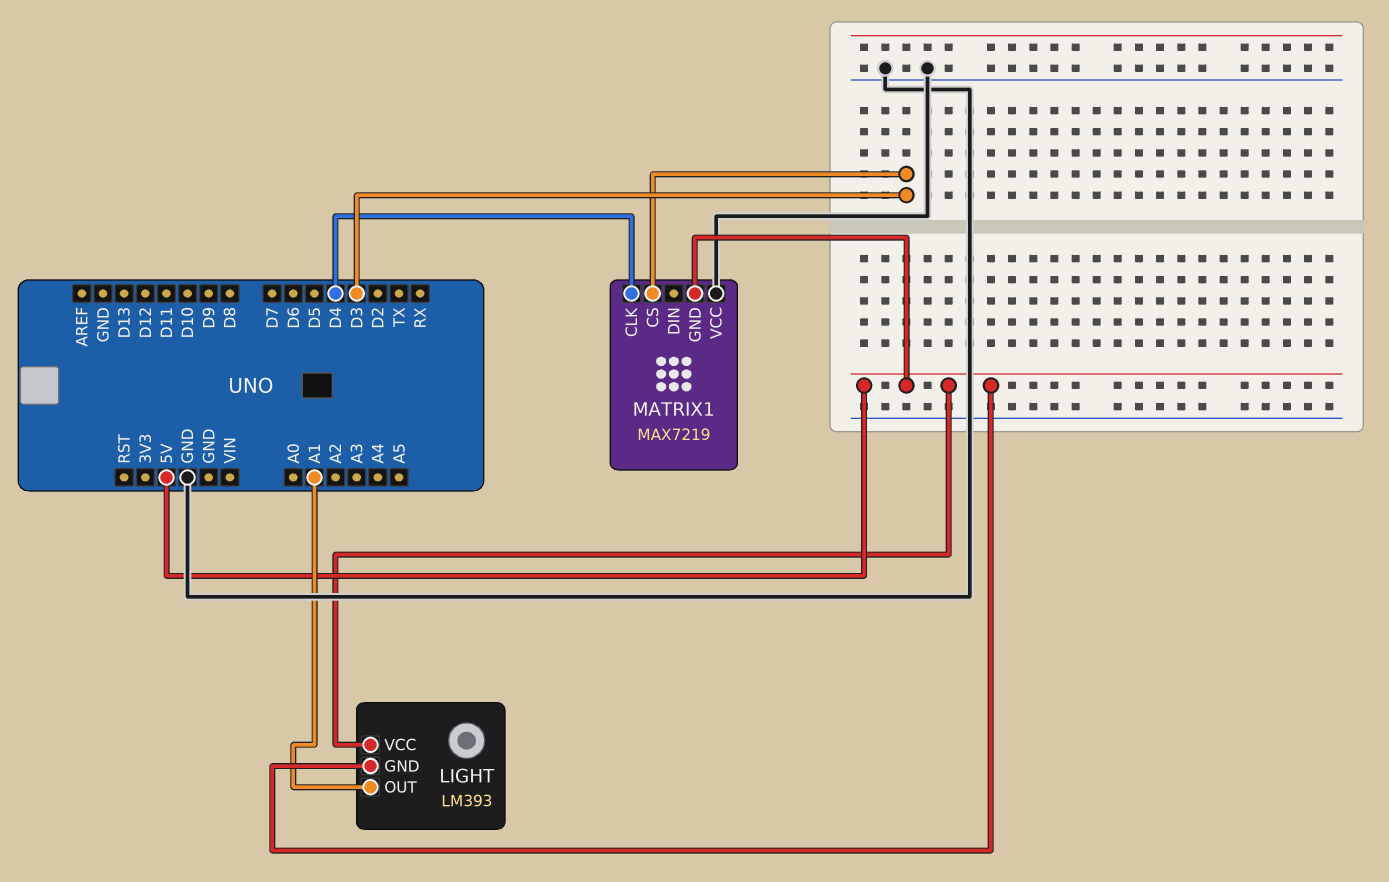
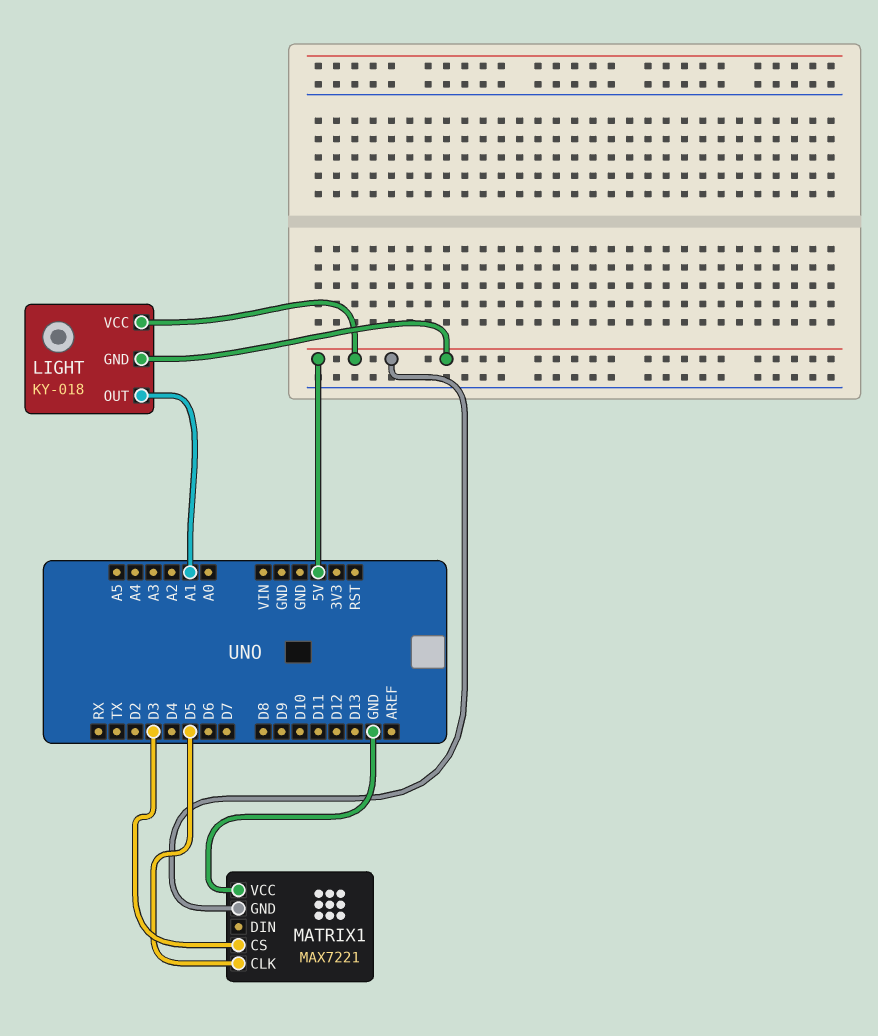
LIGHT: LM393 -> KY-018
MATRIX1: MAX7219 -> MAX7221
MATRIX1 pin CLK: D4 -> D5

